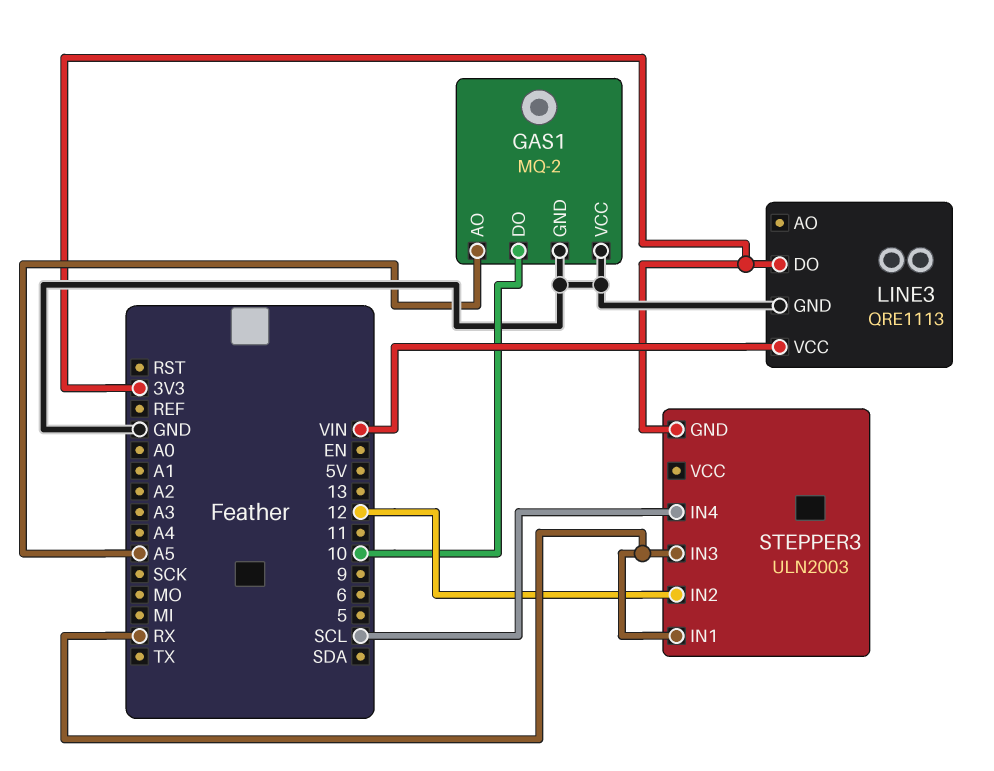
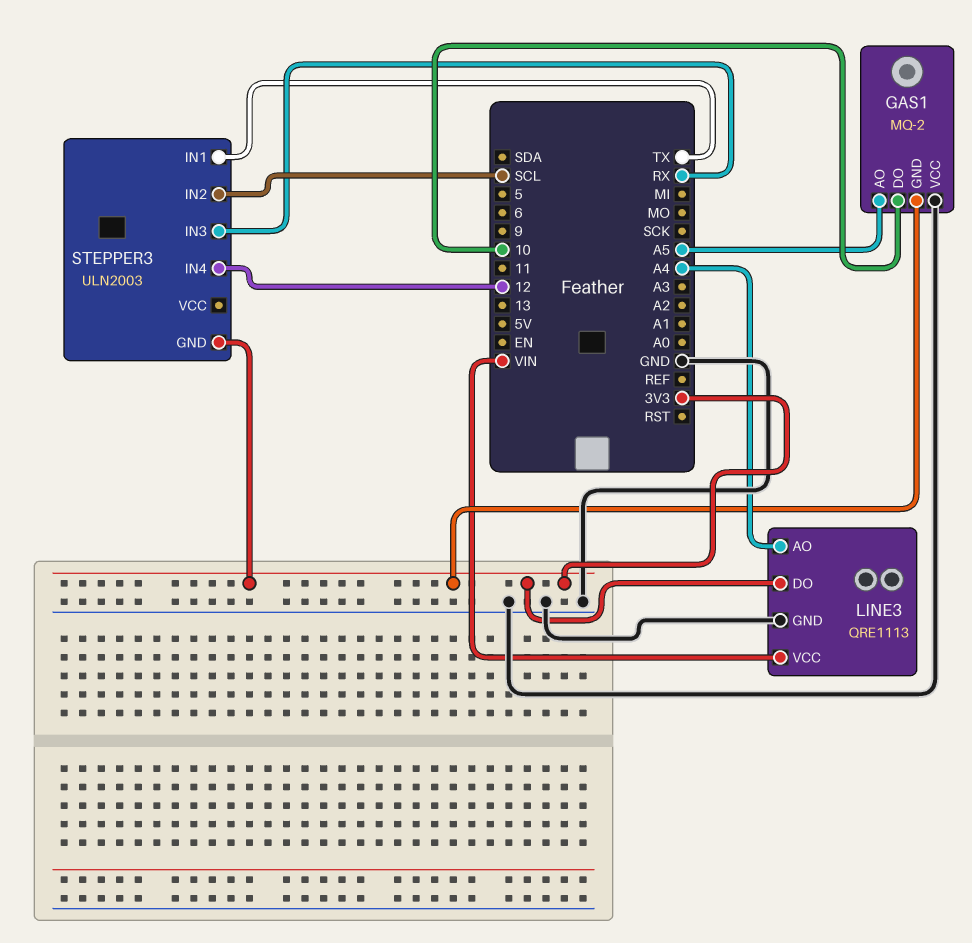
GAS1 pin GND: GND -> 3V3
LINE3 pin AO: none -> A4
STEPPER3 pin IN1: RX -> TX
STEPPER3 pin IN2: 12 -> SCL
STEPPER3 pin IN4: SCL -> 12

